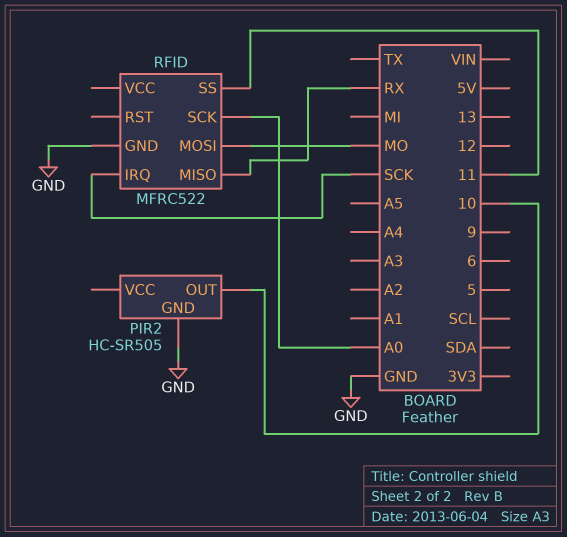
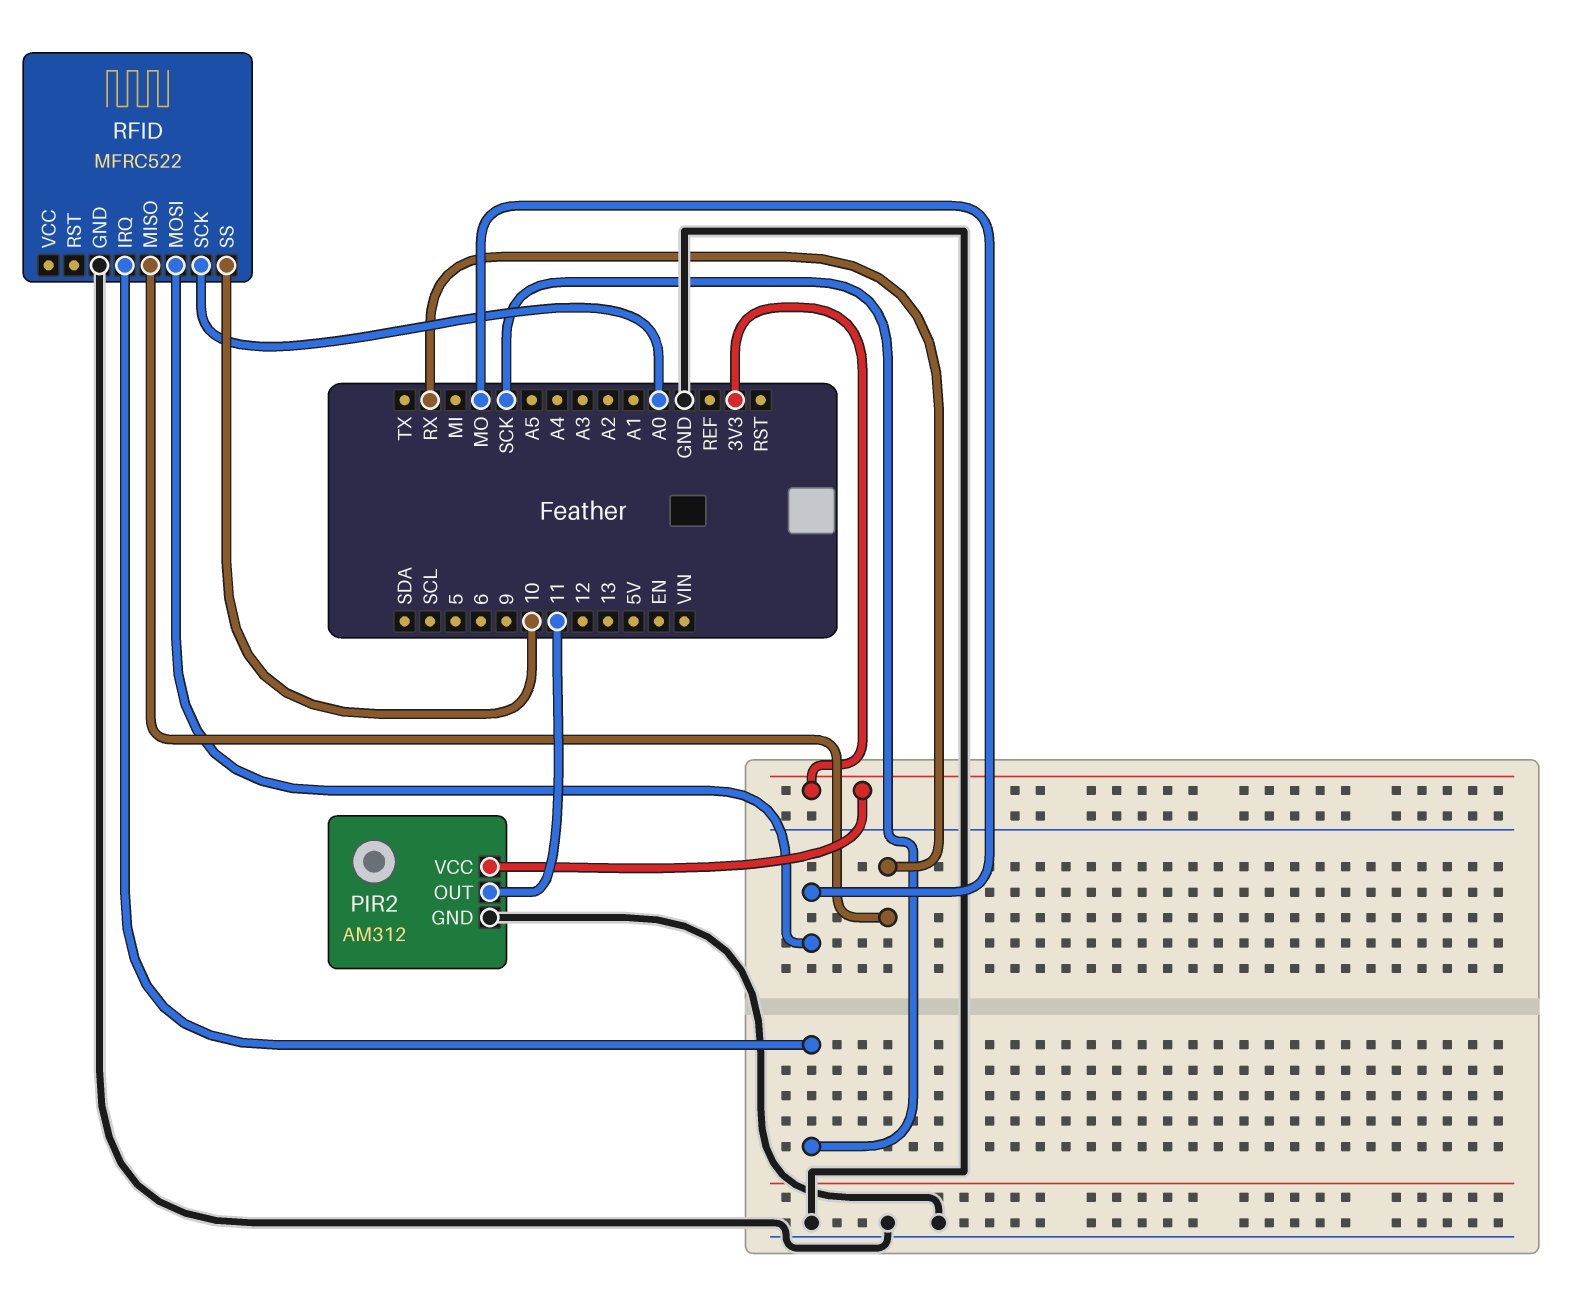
PIR2: HC-SR505 -> AM312
PIR2 pin OUT: 10 -> 11
PIR2 pin VCC: none -> 3V3
RFID pin SS: 11 -> 10

